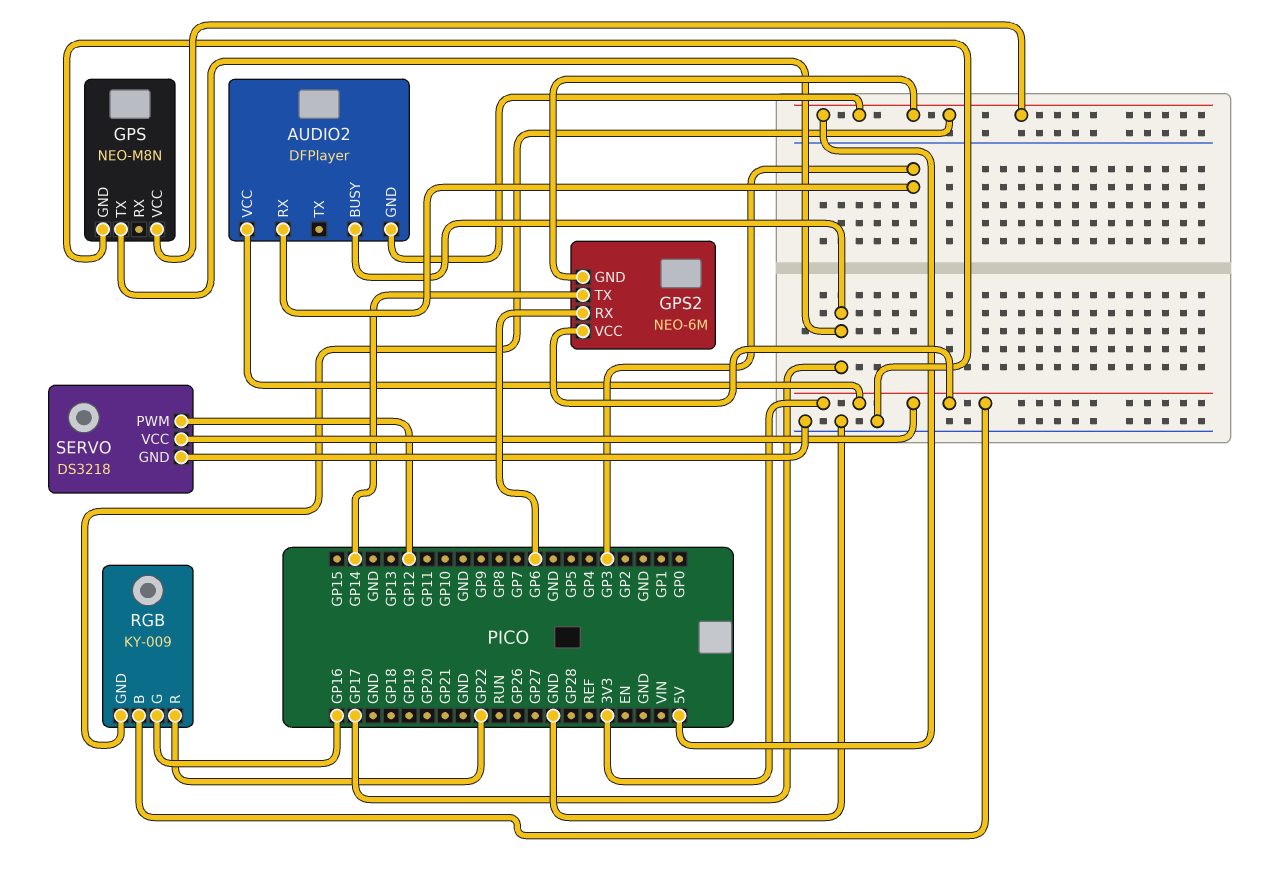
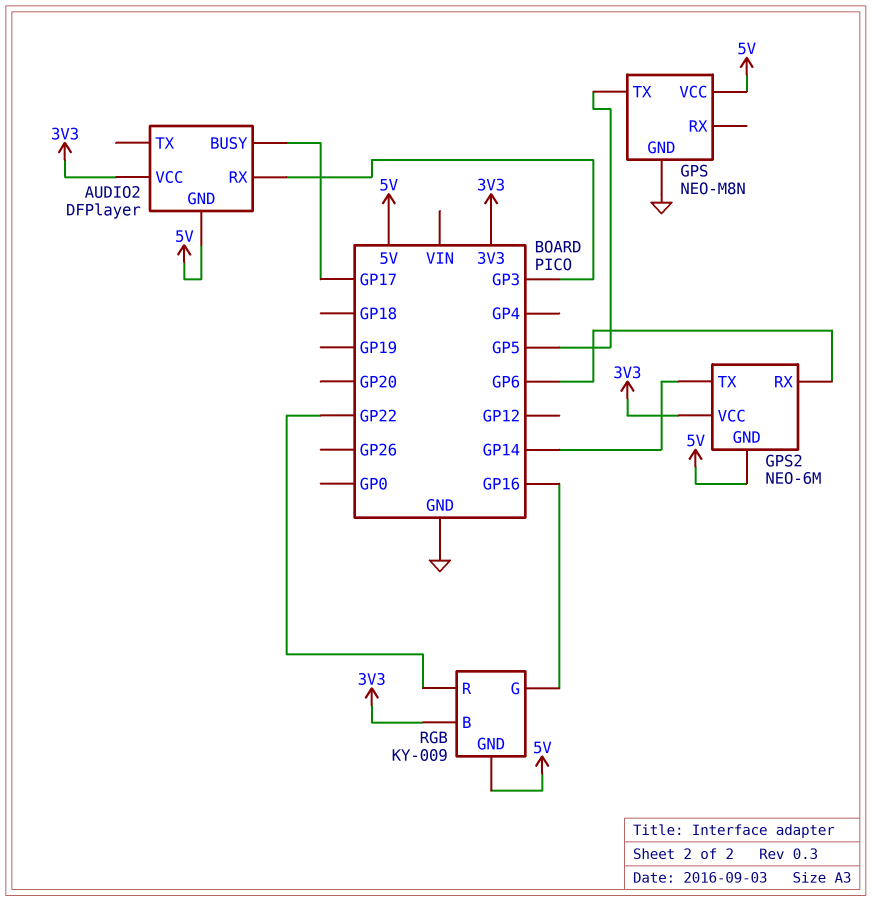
GPS pin TX: GP17 -> GP5
SERVO: DS3218 -> none
SERVO pin GND: GND -> none
SERVO pin PWM: GP12 -> none
SERVO pin VCC: 3V3 -> none

